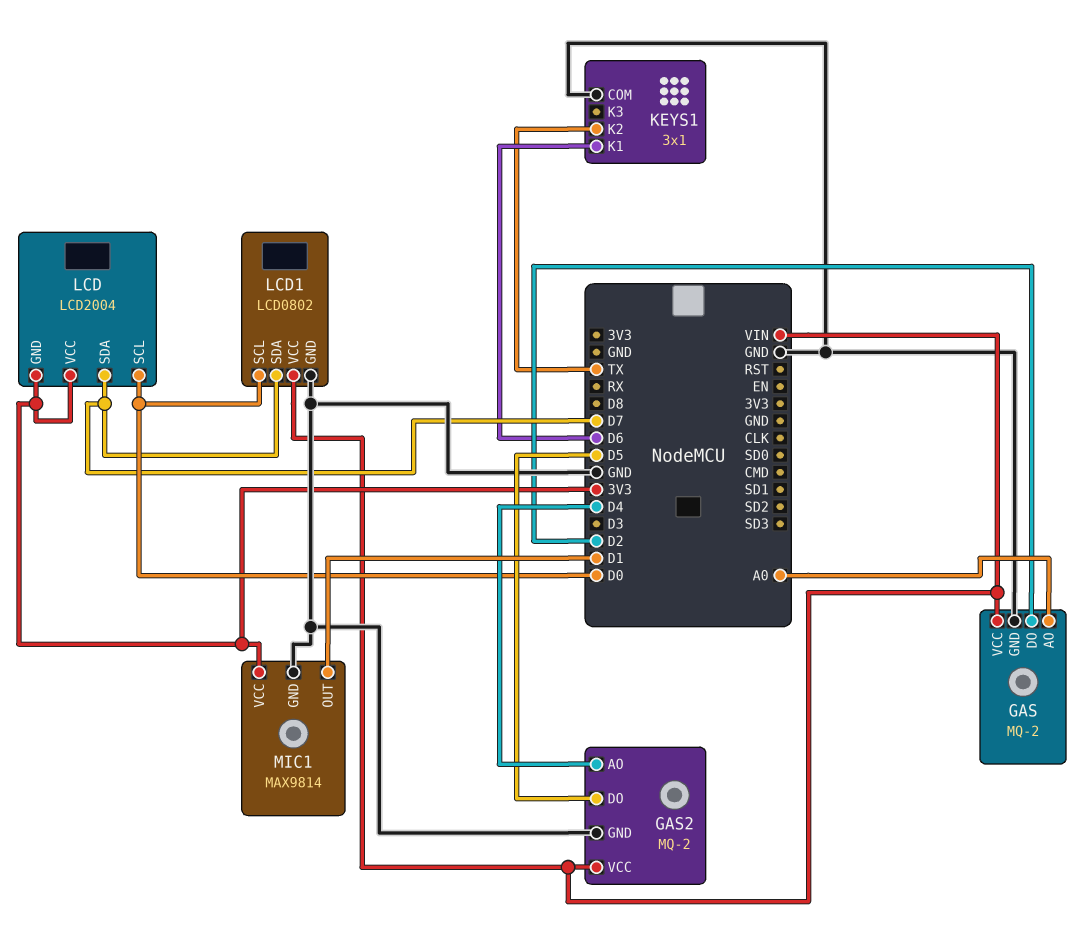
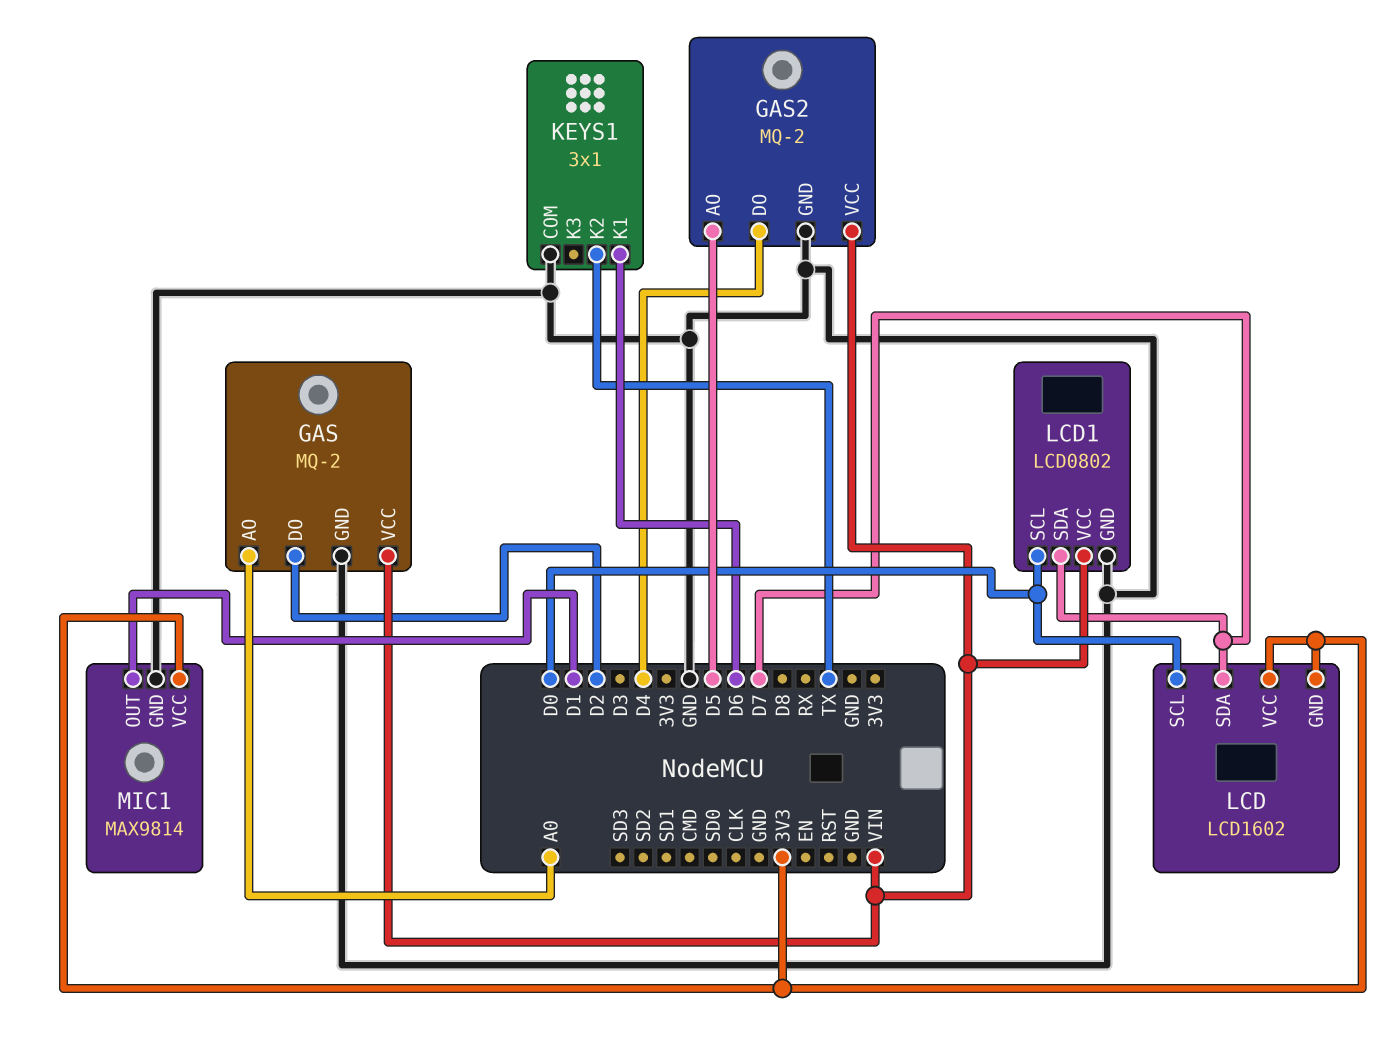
GAS2 pin AO: D4 -> D5
GAS2 pin DO: D5 -> D4
LCD: LCD2004 -> LCD1602

